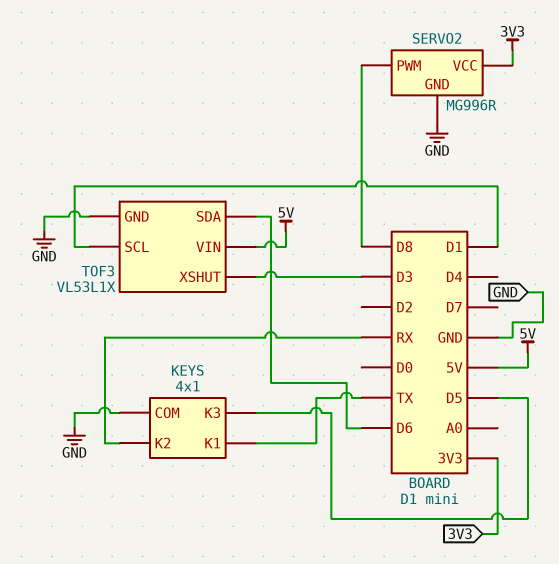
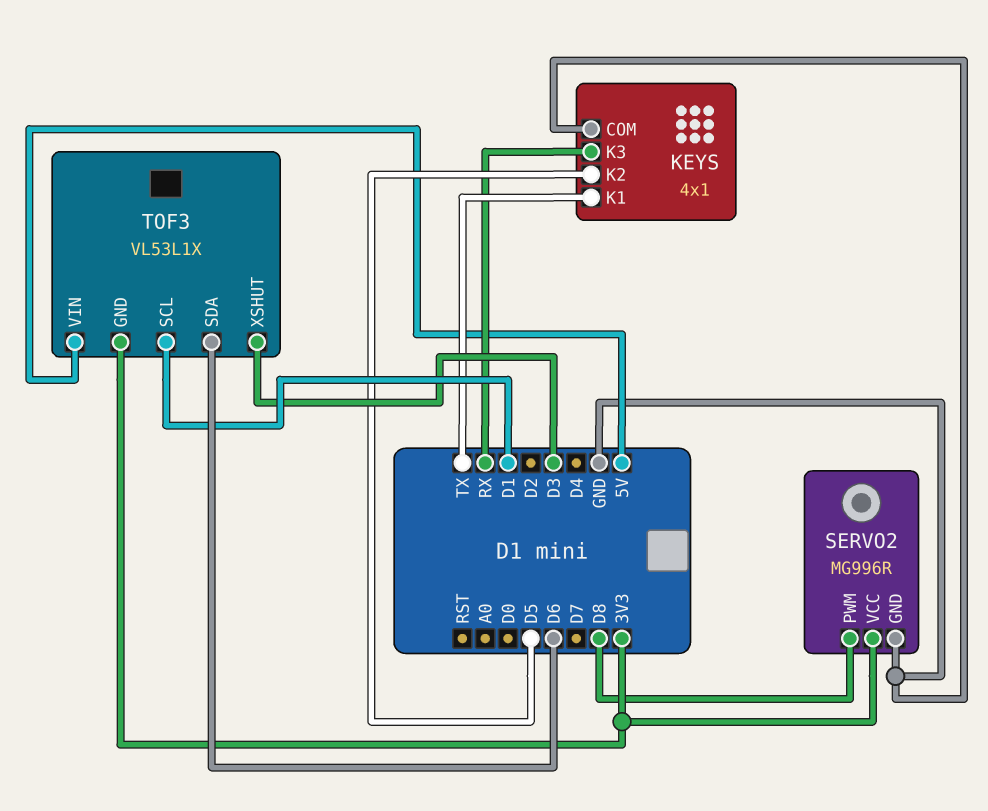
KEYS pin K2: RX -> D5
KEYS pin K3: D5 -> RX
TOF3 pin GND: GND -> 3V3

